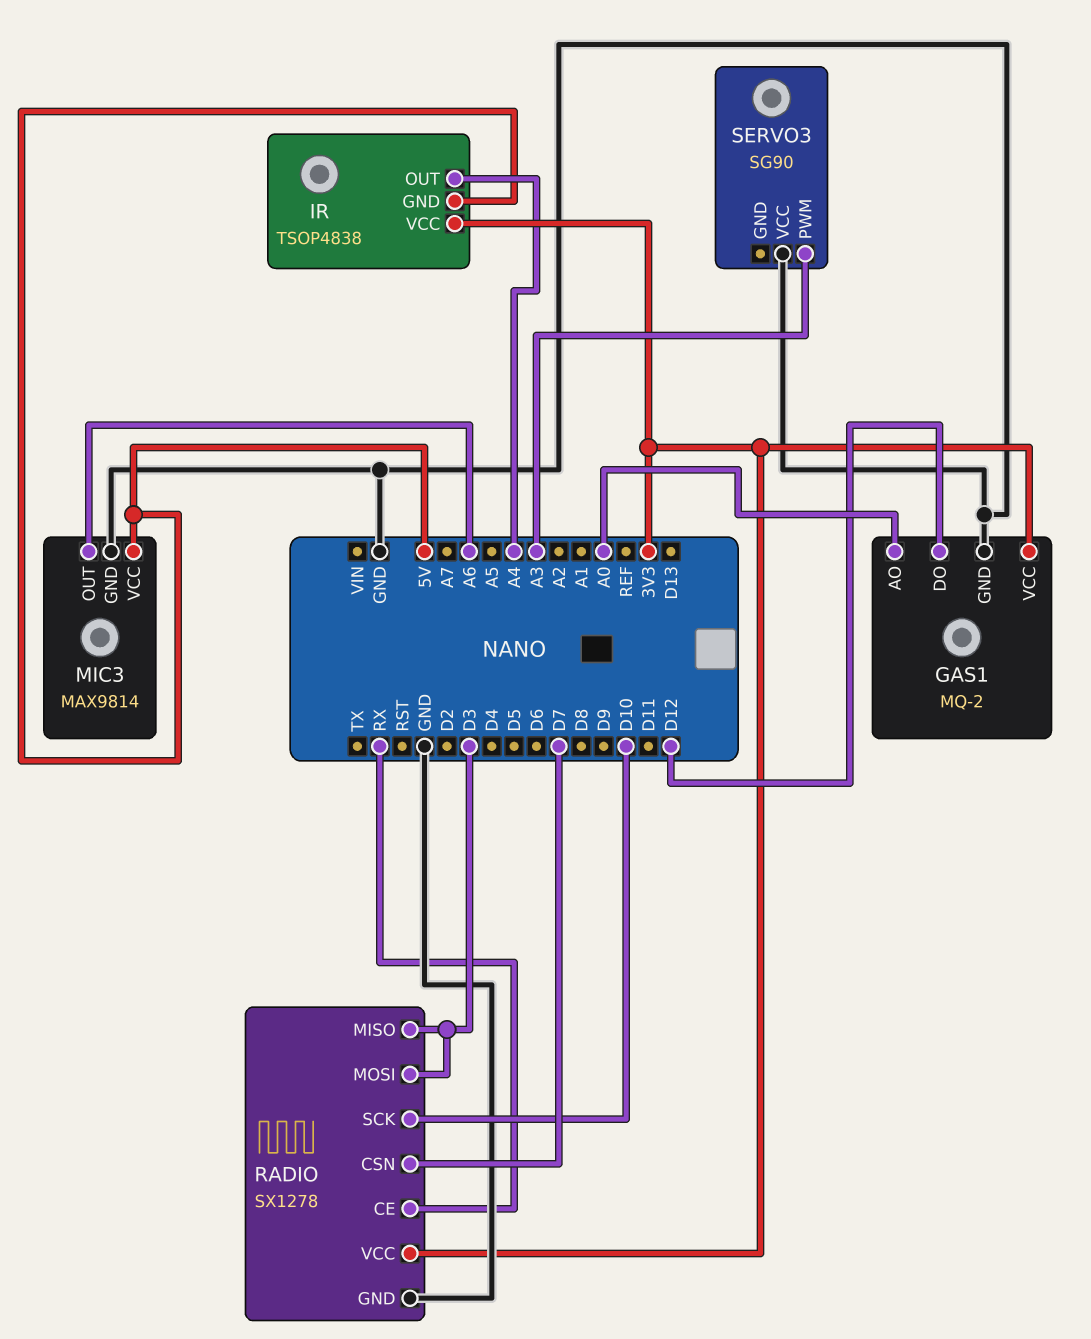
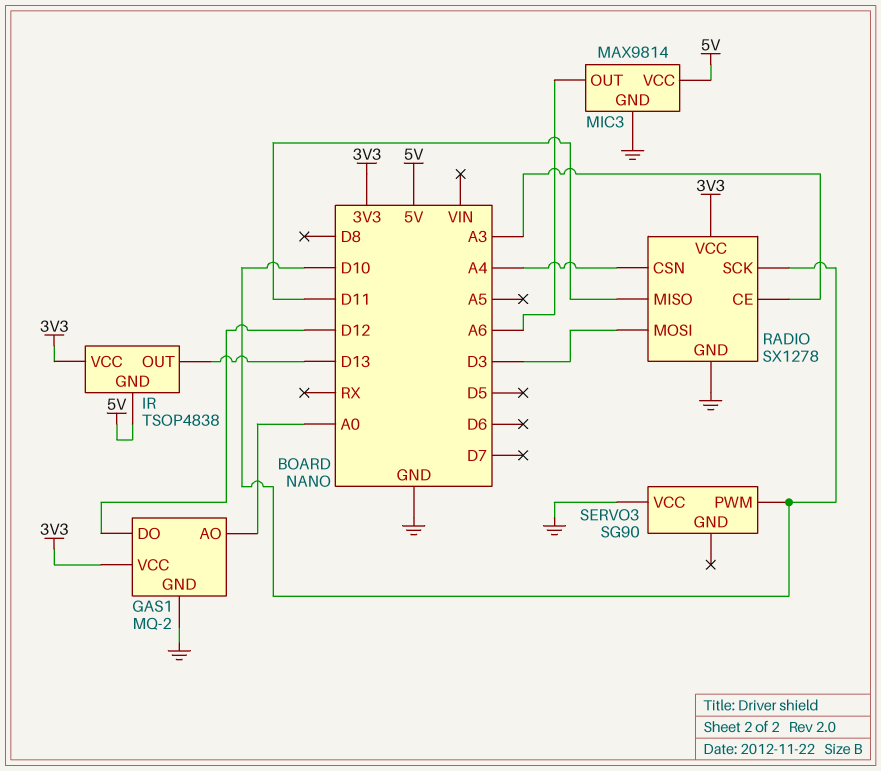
IR pin OUT: A4 -> D13
RADIO pin CE: RX -> A3
RADIO pin CSN: D7 -> A4
RADIO pin MISO: D3 -> D11
SERVO3 pin PWM: A3 -> D10

